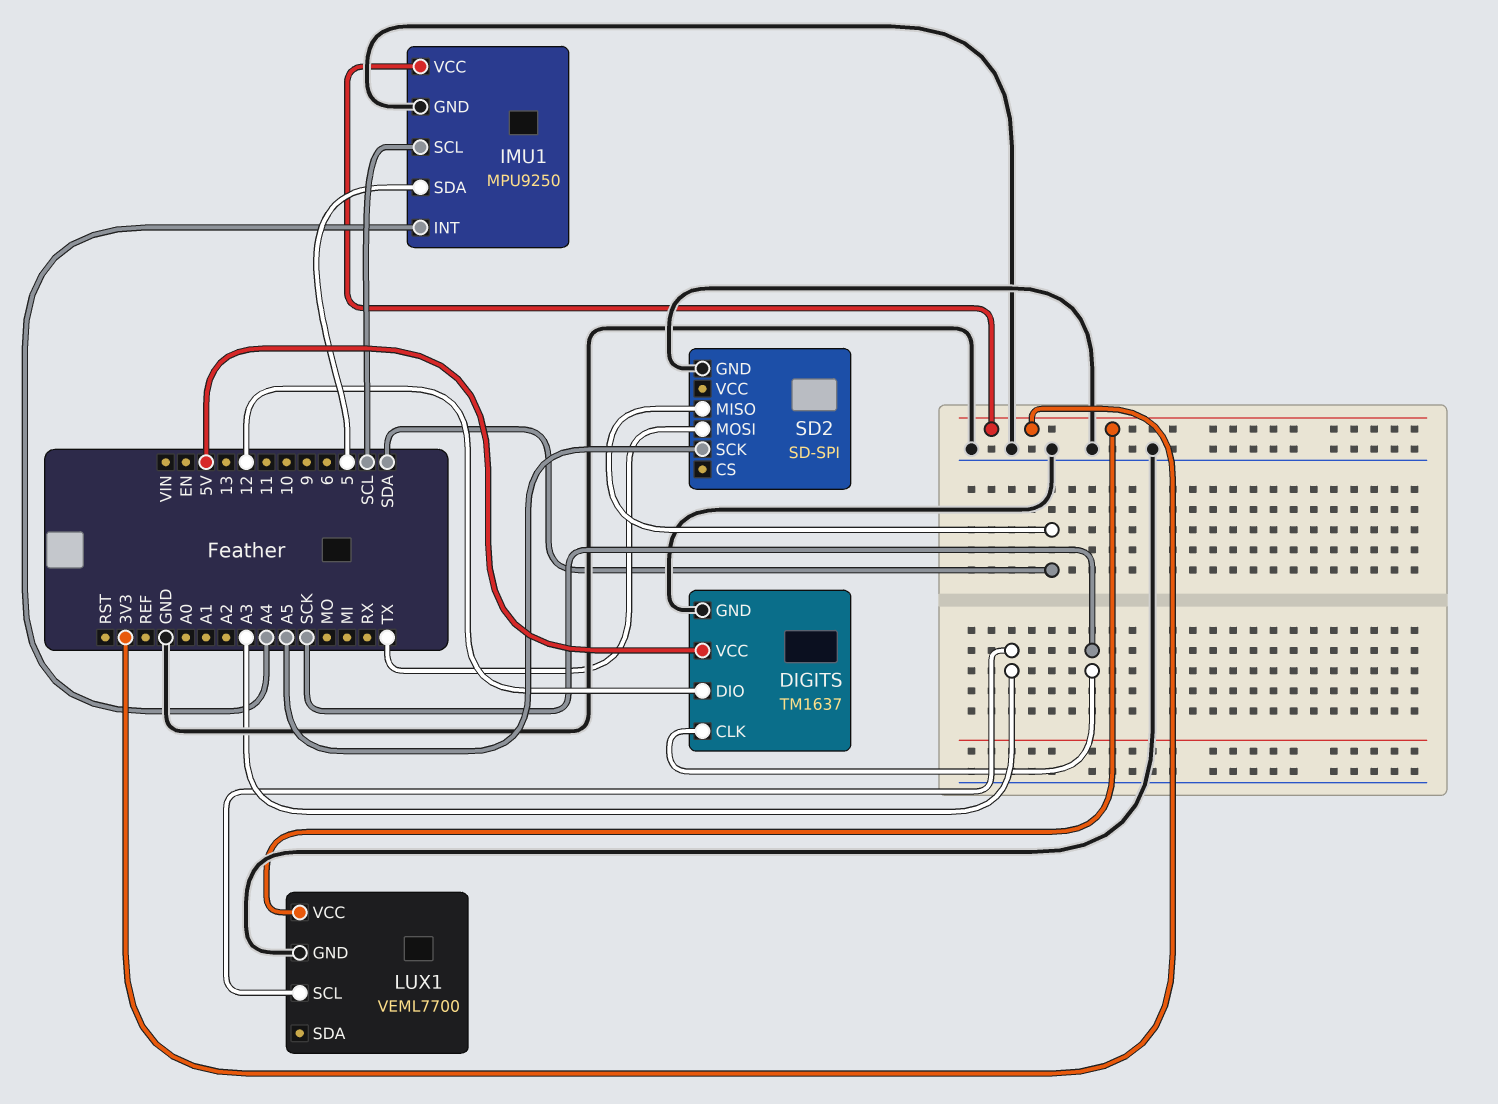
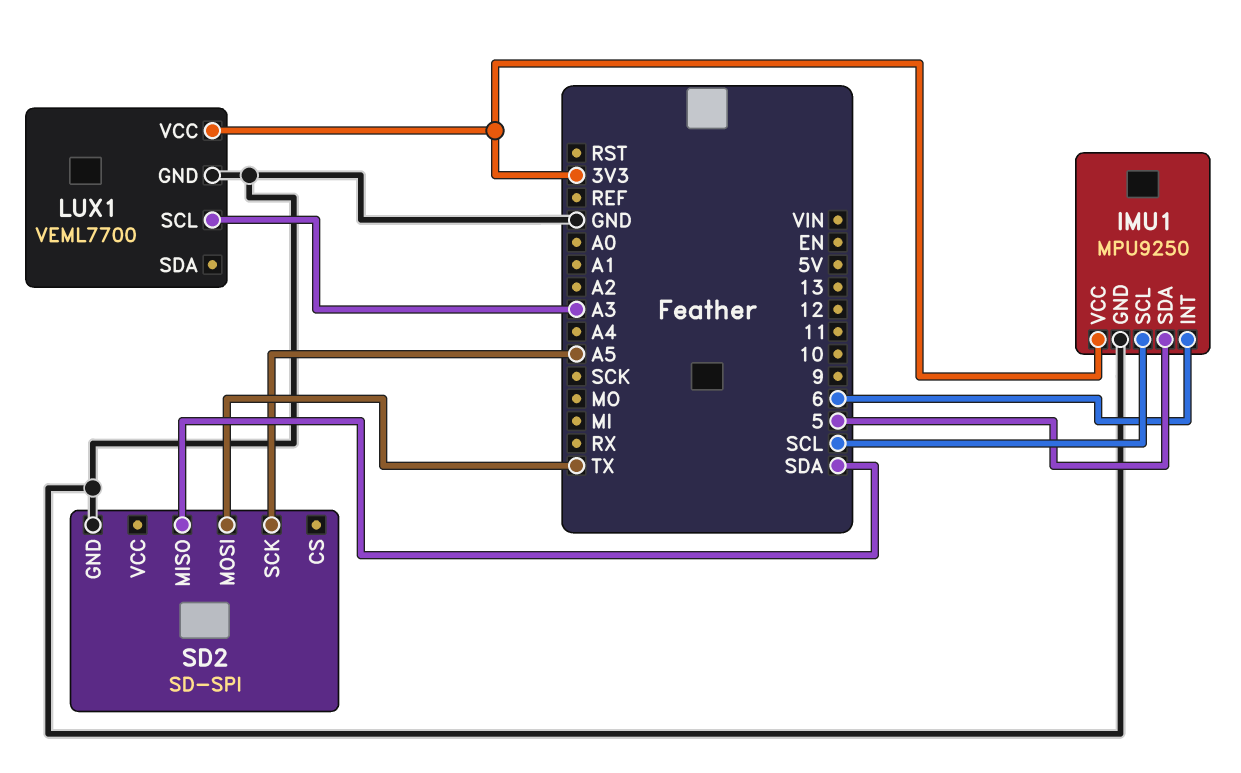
DIGITS: TM1637 -> none
DIGITS pin CLK: SCK -> none
DIGITS pin DIO: 12 -> none
DIGITS pin GND: GND -> none
DIGITS pin VCC: 5V -> none
IMU1 pin INT: A4 -> 6

